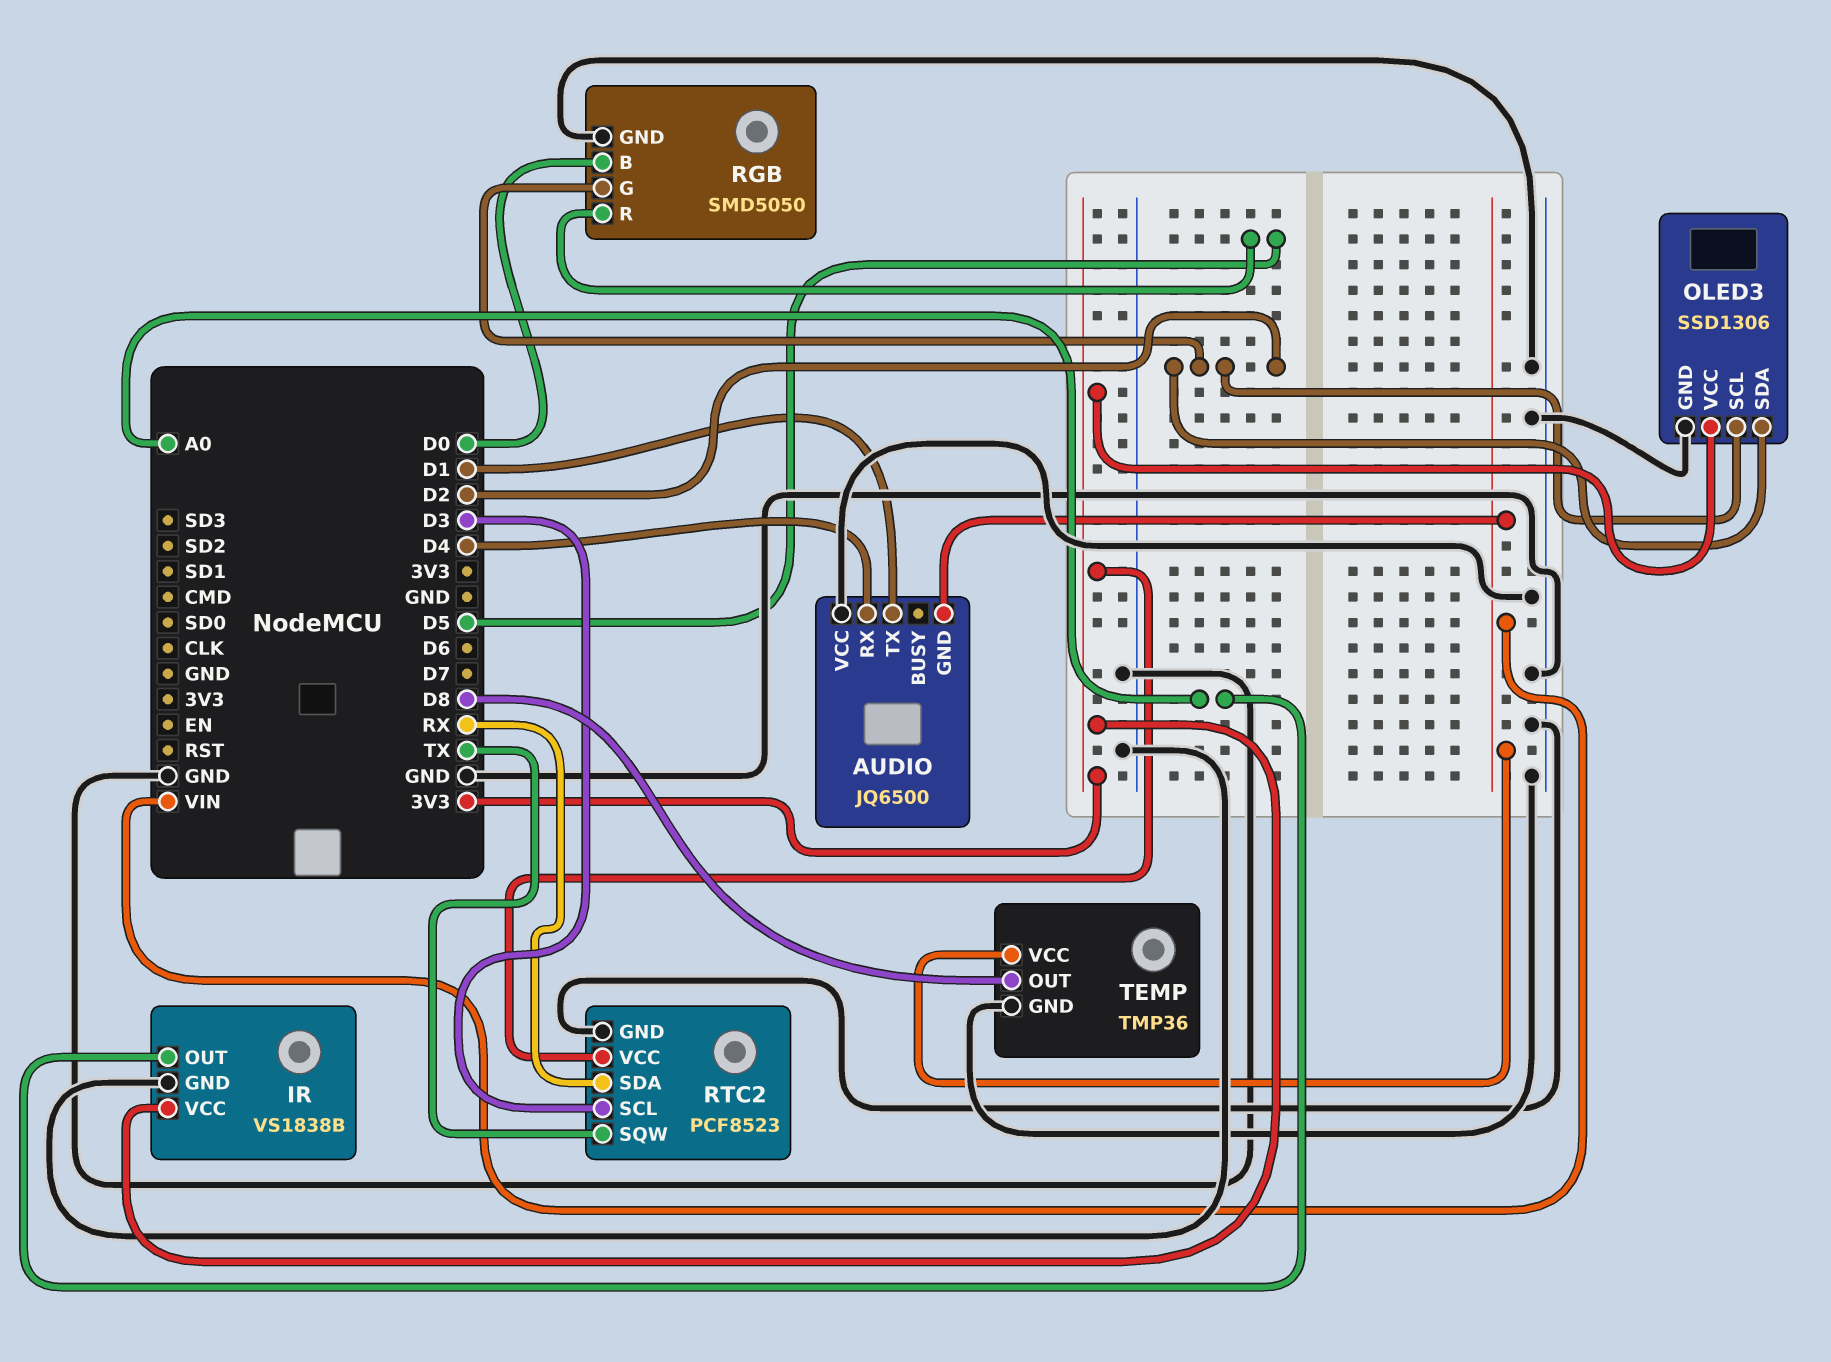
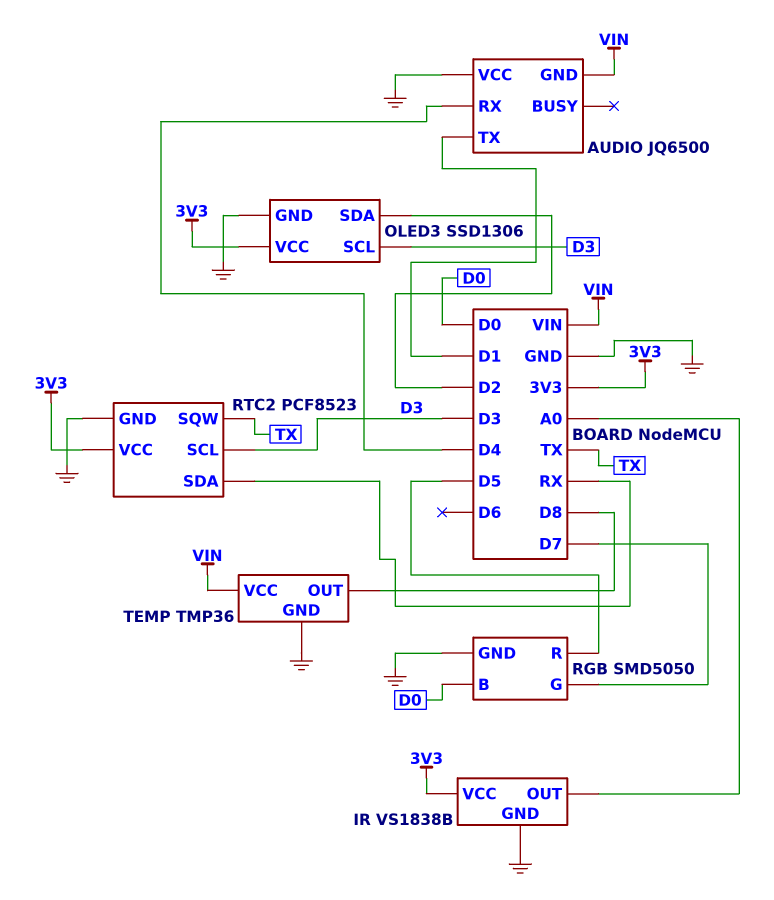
OLED3 pin SCL: D2 -> D3
RGB pin G: D2 -> D7

